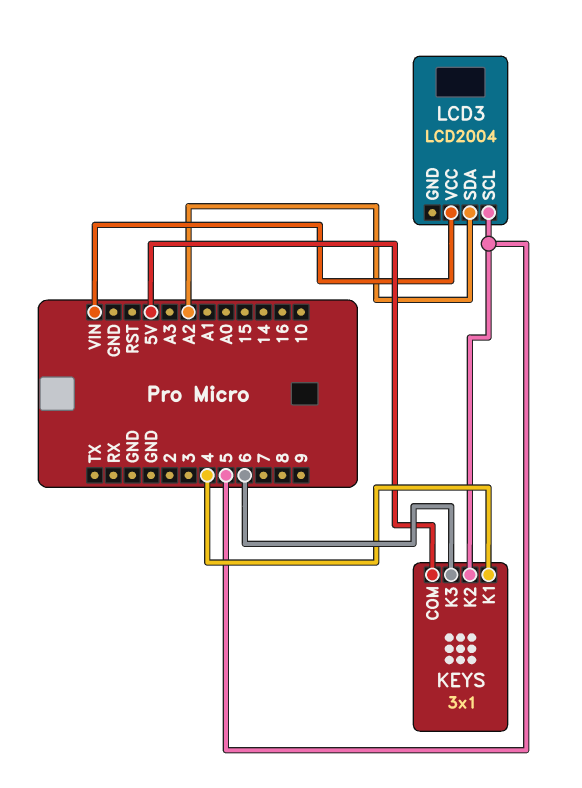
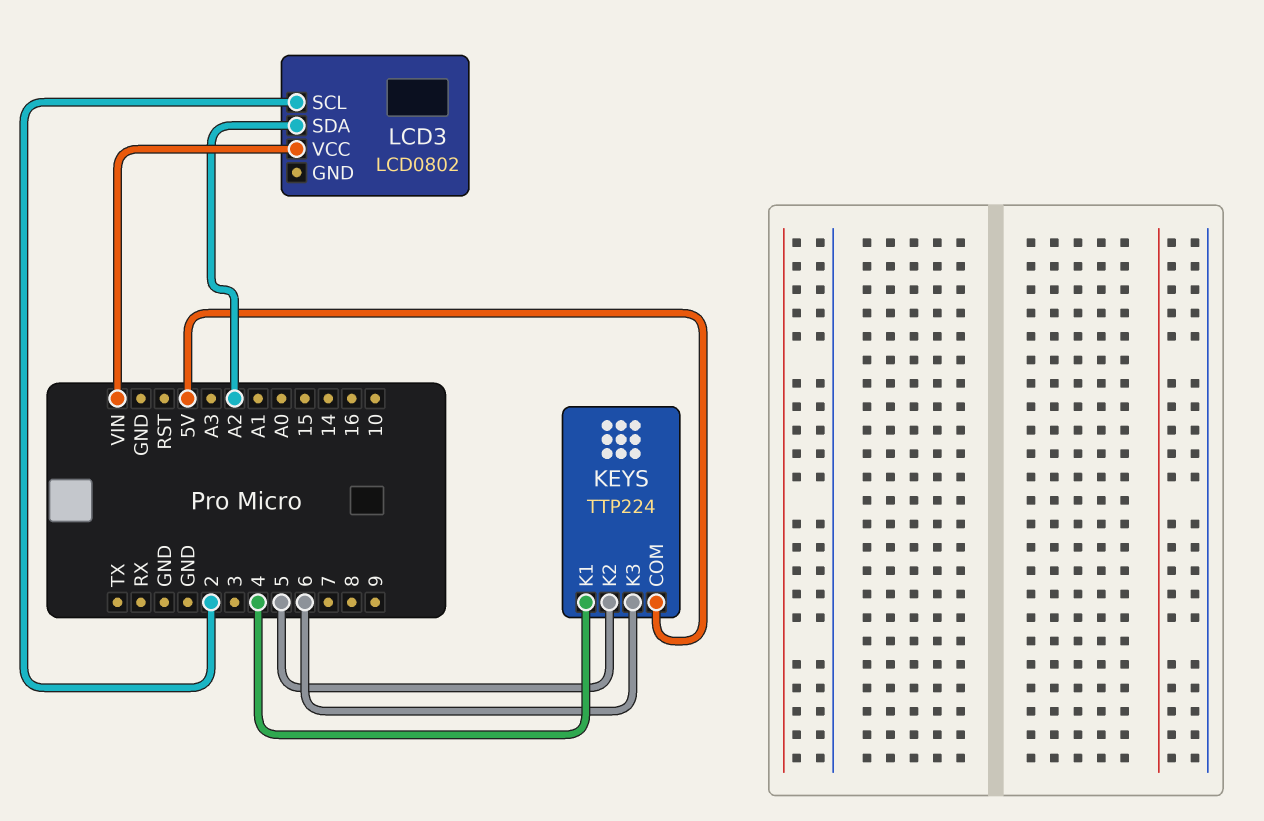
KEYS: 3x1 -> TTP224
LCD3: LCD2004 -> LCD0802
LCD3 pin SCL: 5 -> 2

